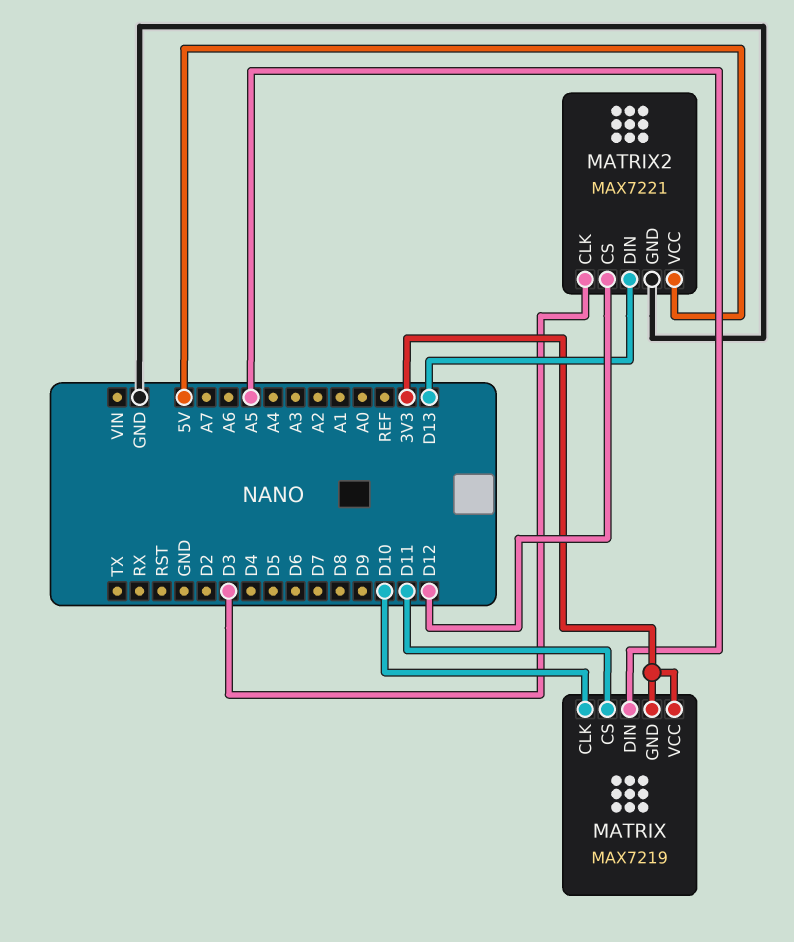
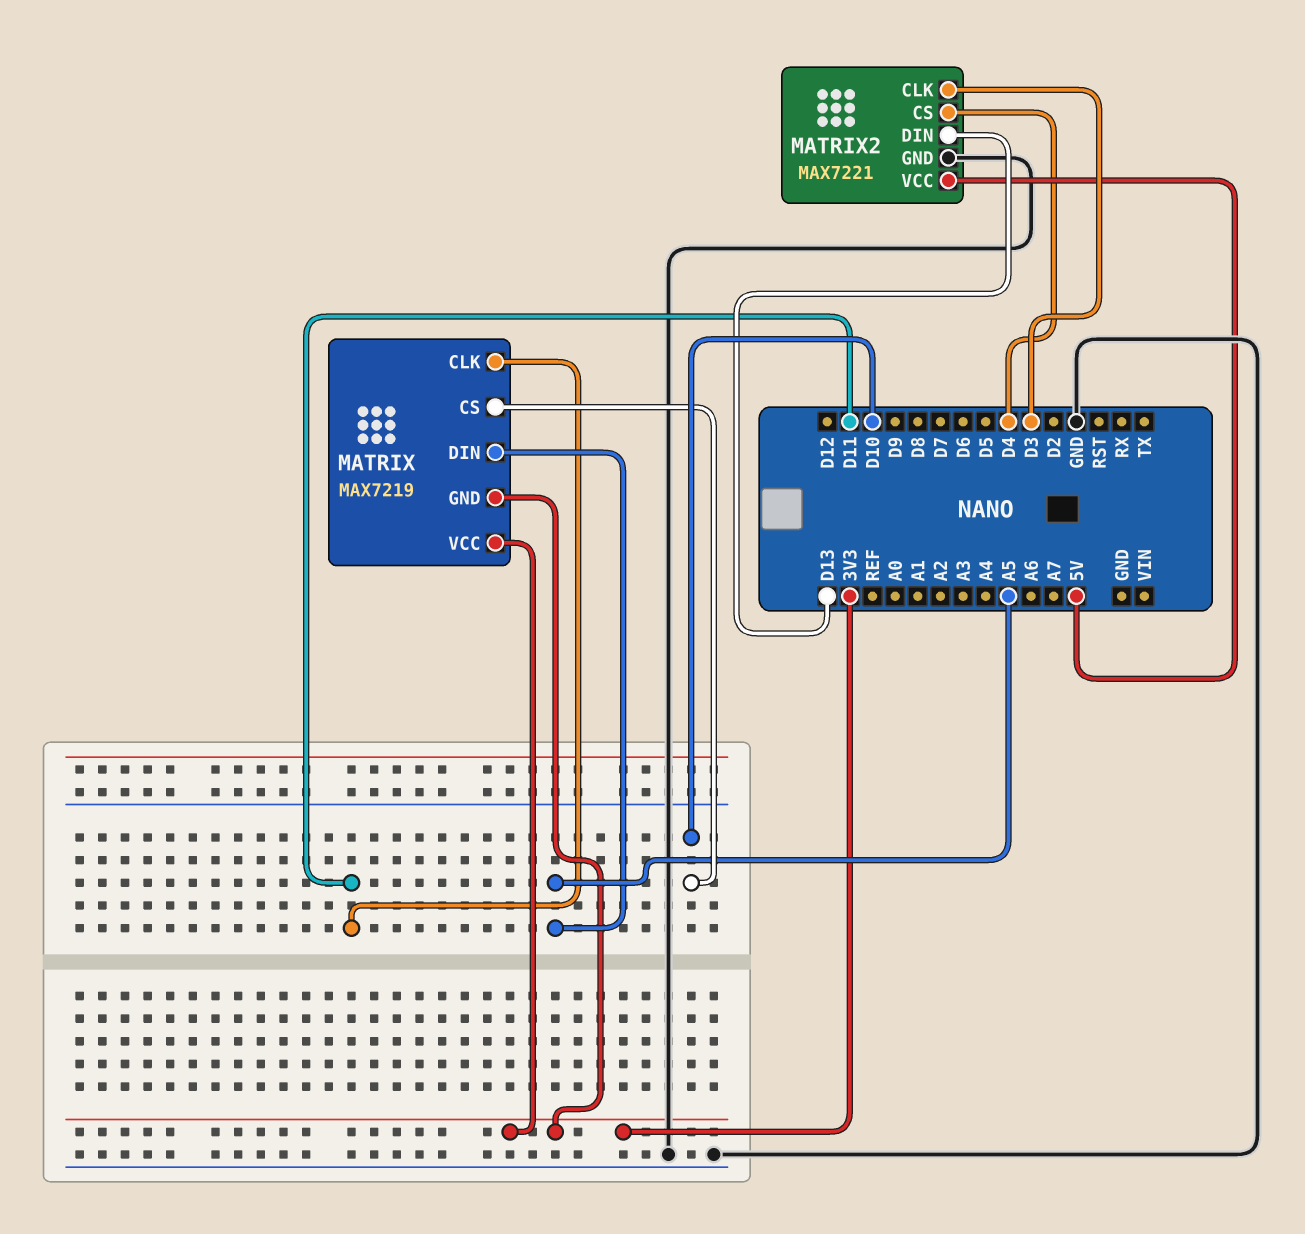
MATRIX pin CLK: D10 -> D11
MATRIX pin CS: D11 -> D10
MATRIX2 pin CS: D12 -> D4

